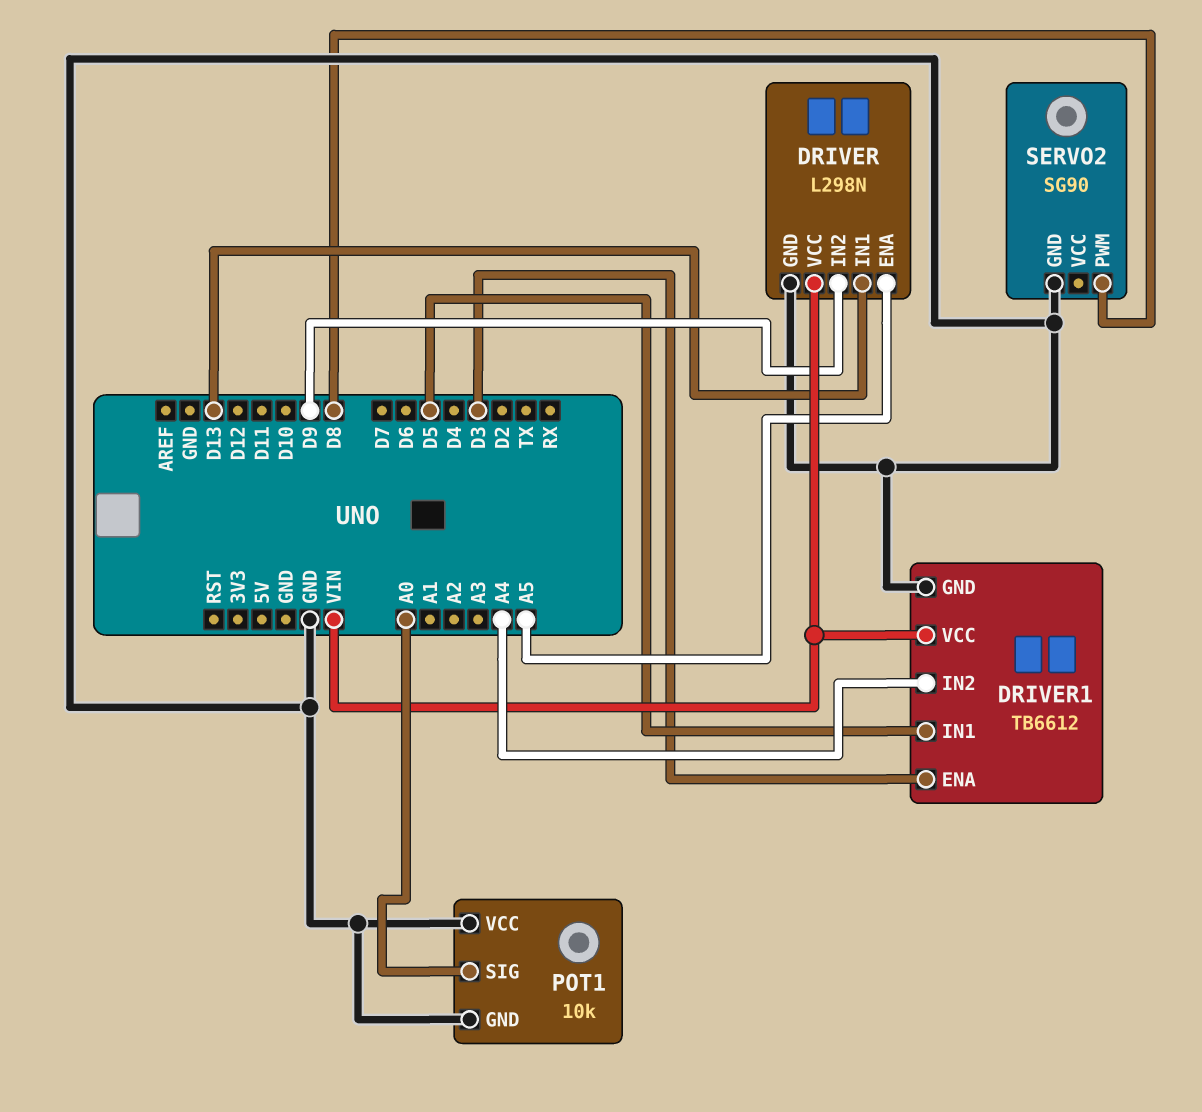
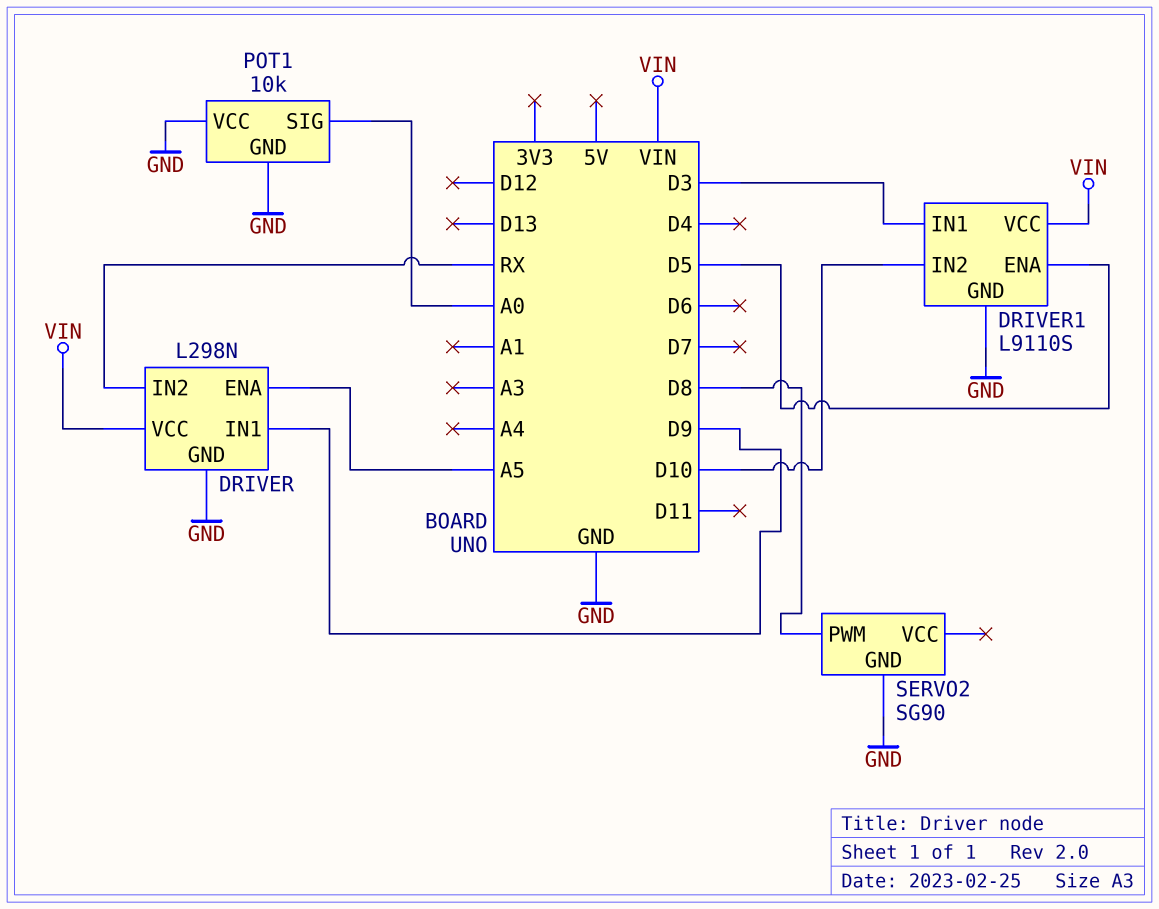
DRIVER pin IN1: D13 -> D9
DRIVER pin IN2: D9 -> RX
DRIVER1: TB6612 -> L9110S
DRIVER1 pin ENA: D3 -> D5
DRIVER1 pin IN1: D5 -> D3
DRIVER1 pin IN2: A4 -> D10

